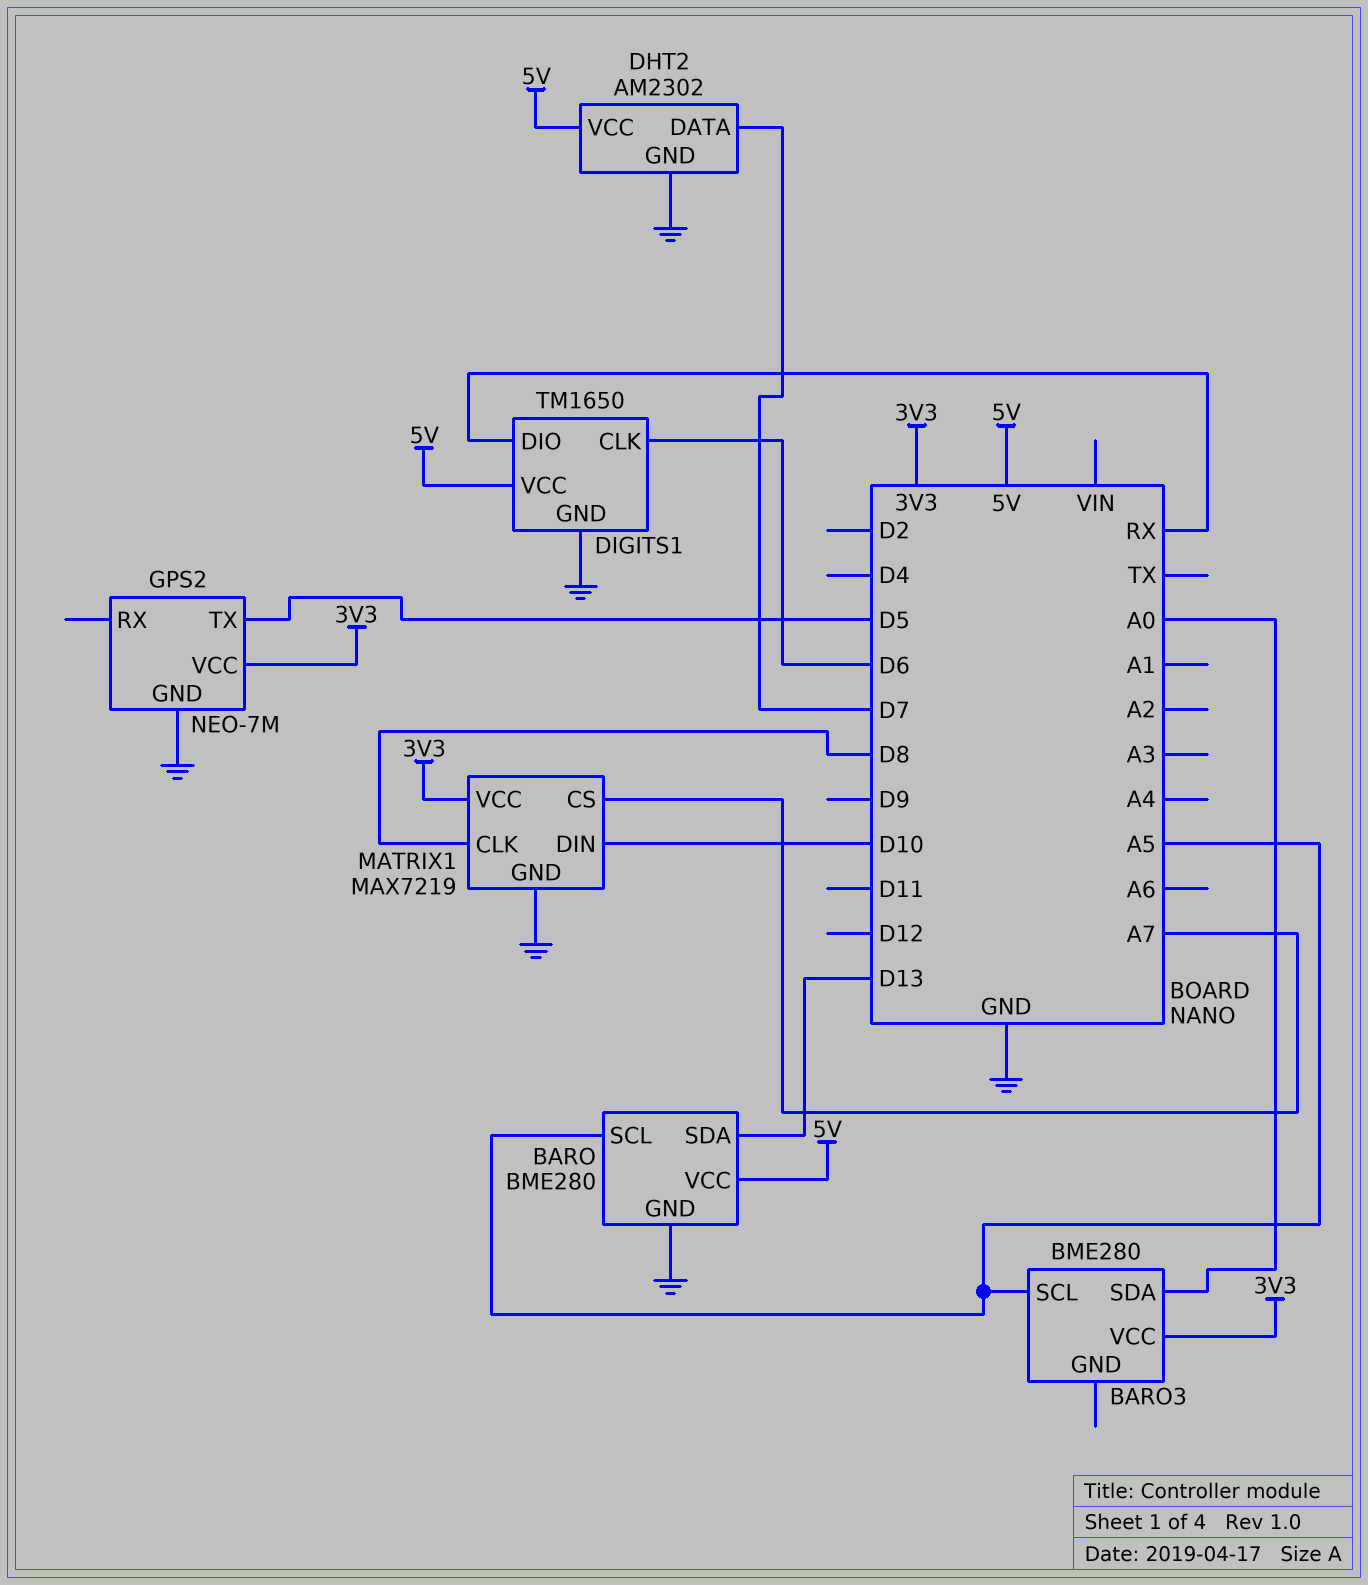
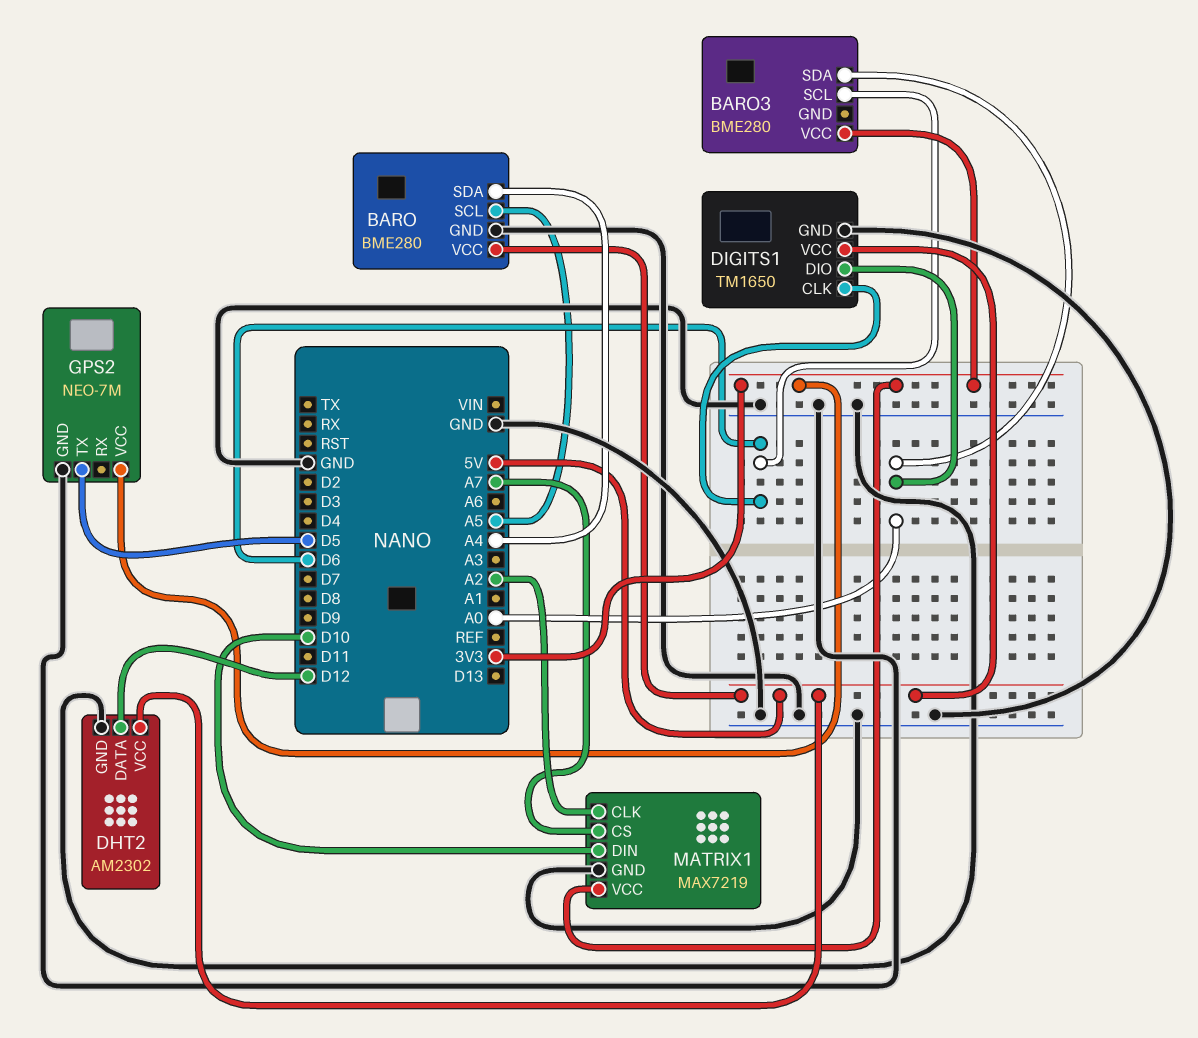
BARO pin SDA: D13 -> A4
BARO3 pin SCL: A5 -> D6
DHT2 pin DATA: D7 -> D12
DIGITS1 pin DIO: RX -> A0
MATRIX1 pin CLK: D8 -> A2

